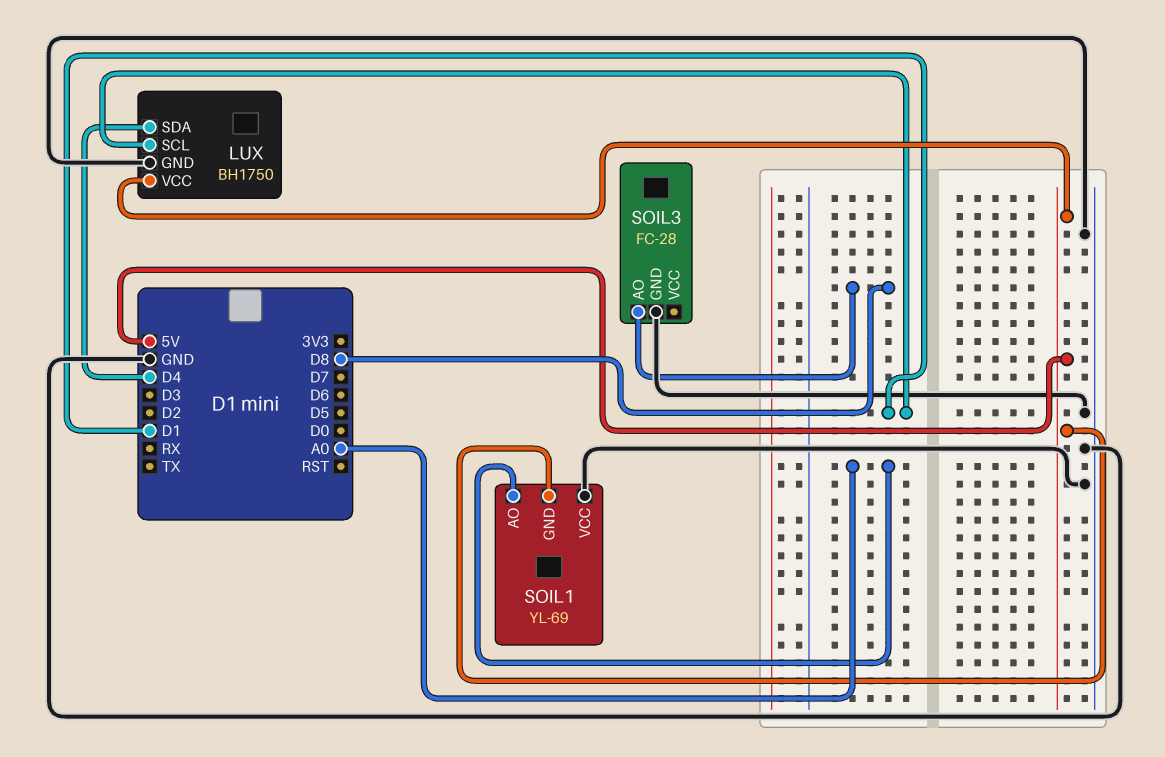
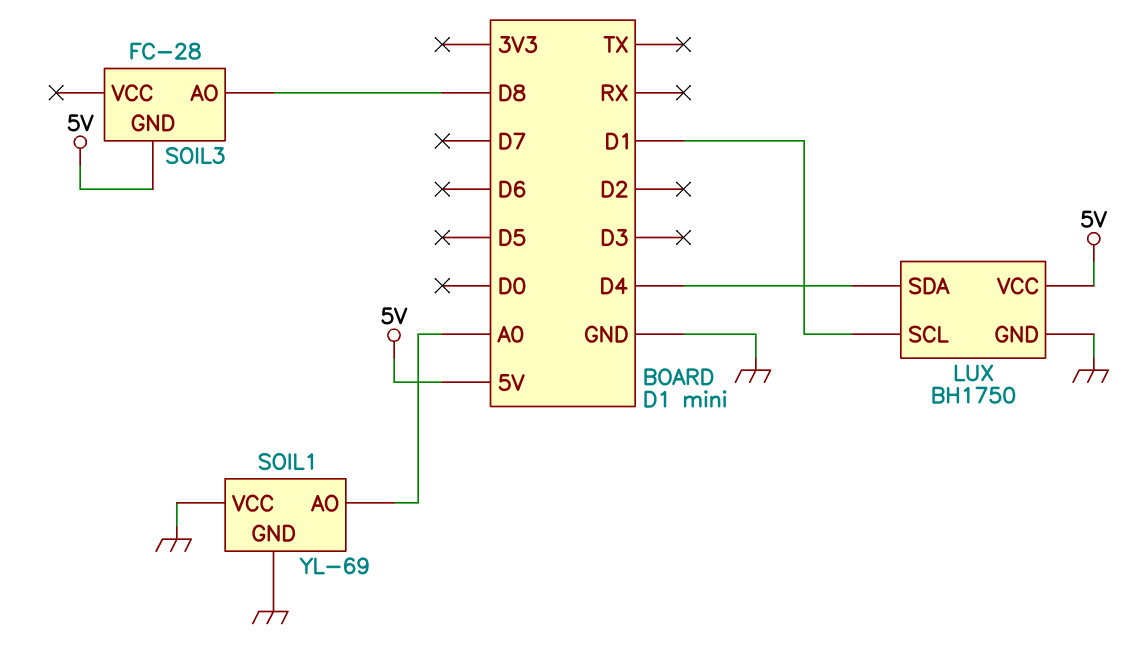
SOIL1 pin GND: 5V -> GND
SOIL3 pin GND: GND -> 5V

